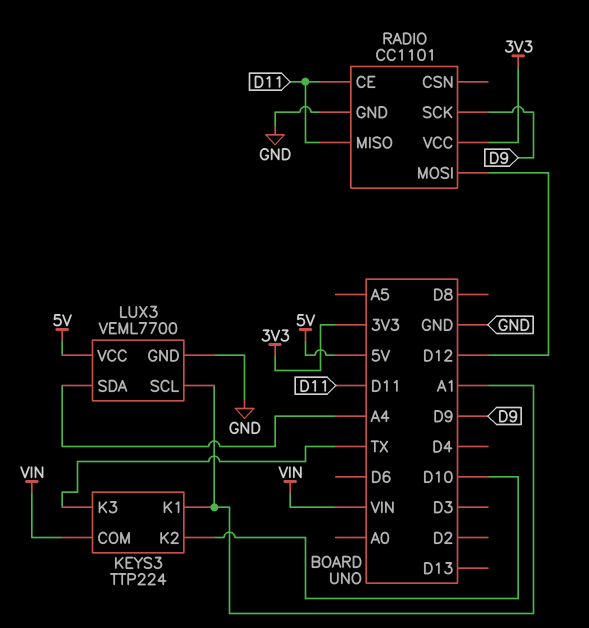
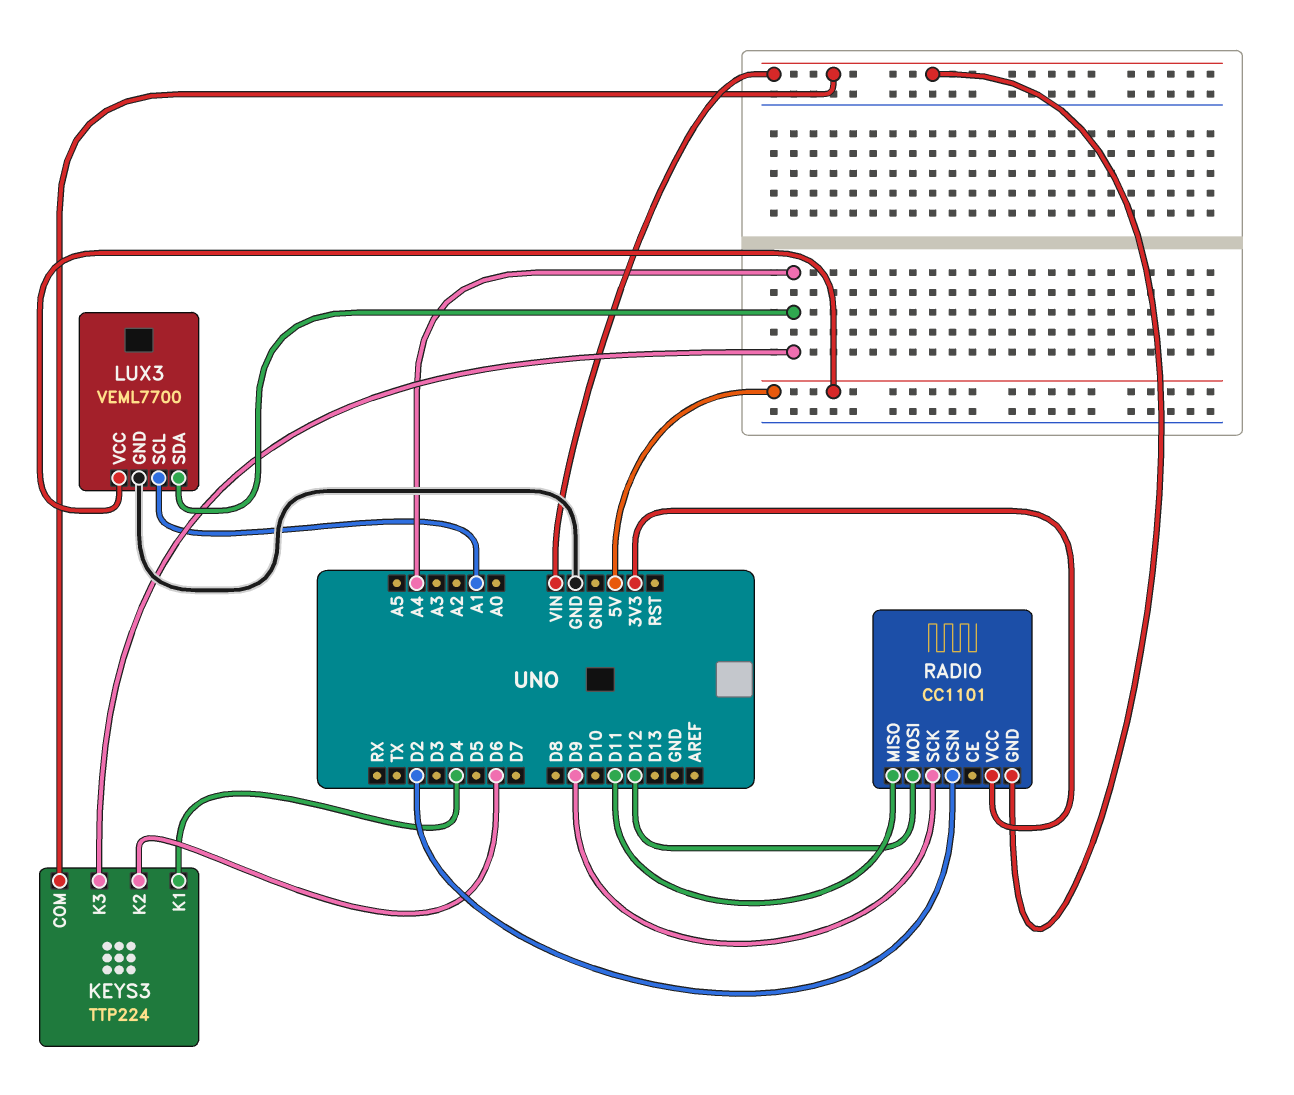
KEYS3 pin K1: A1 -> D4
KEYS3 pin K2: D10 -> D6
KEYS3 pin K3: TX -> A4
RADIO pin CE: D11 -> none
RADIO pin CSN: none -> D2
RADIO pin GND: GND -> VIN

